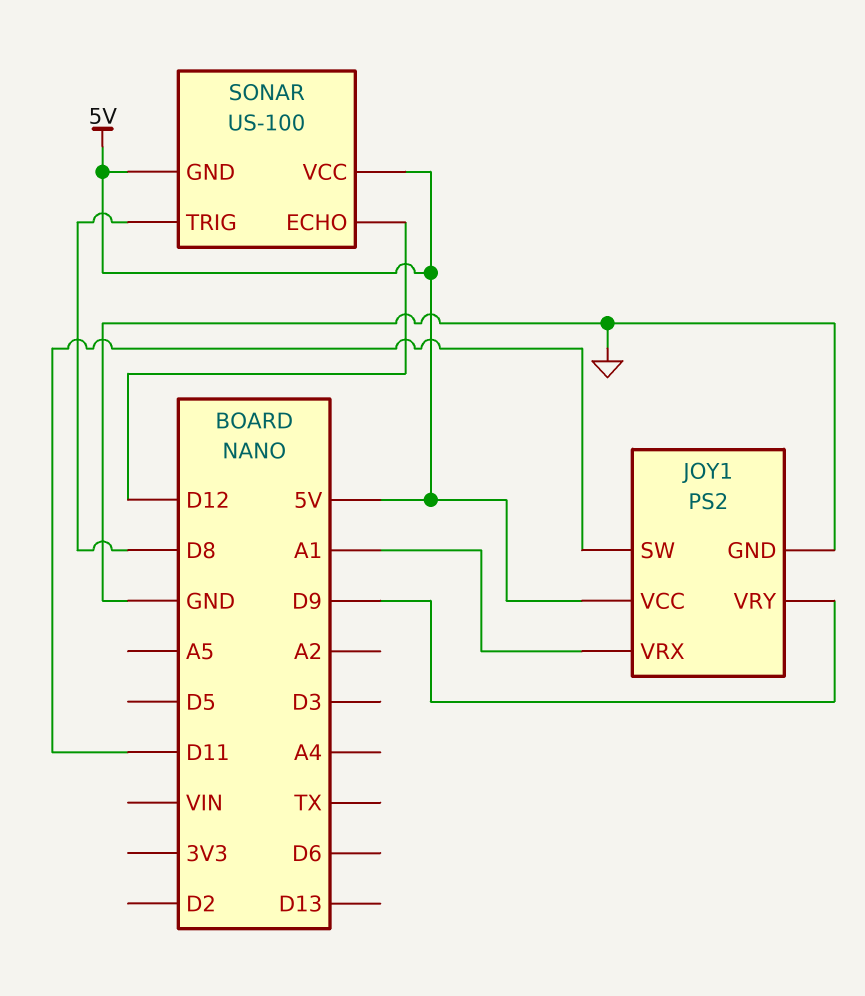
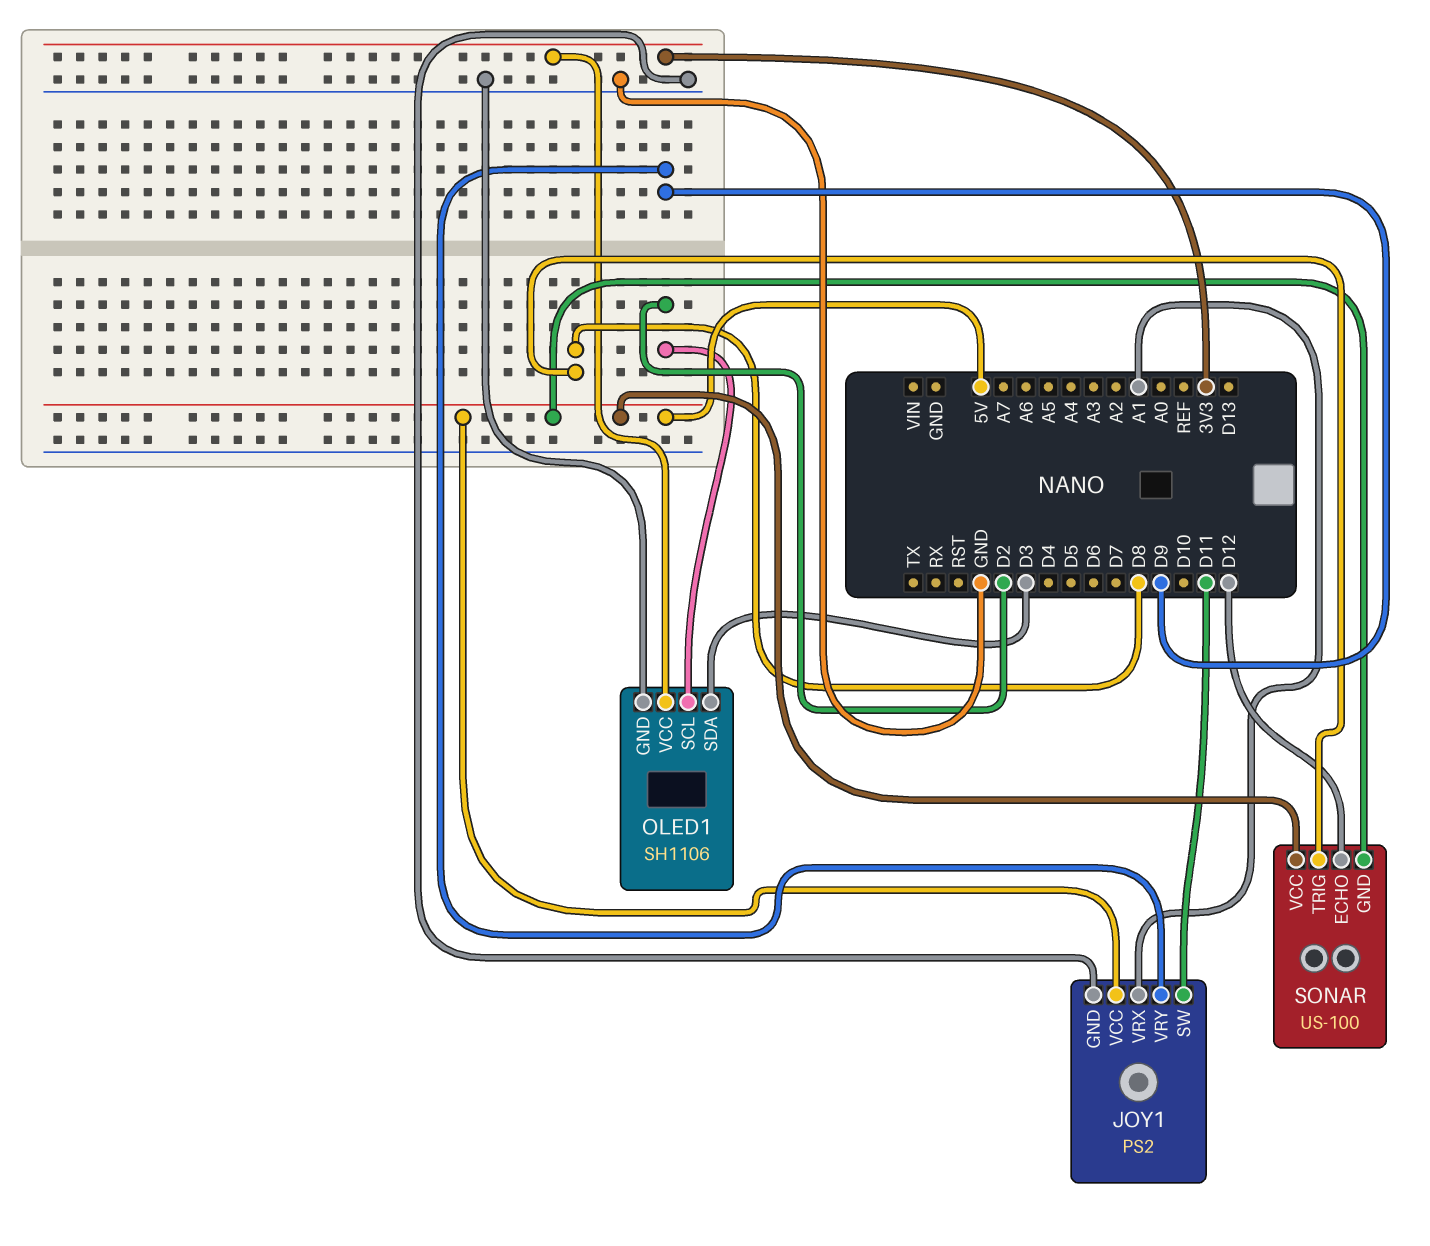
OLED1: none -> SH1106
OLED1 pin GND: none -> GND
OLED1 pin SCL: none -> D2
OLED1 pin SDA: none -> D3
OLED1 pin VCC: none -> 3V3

